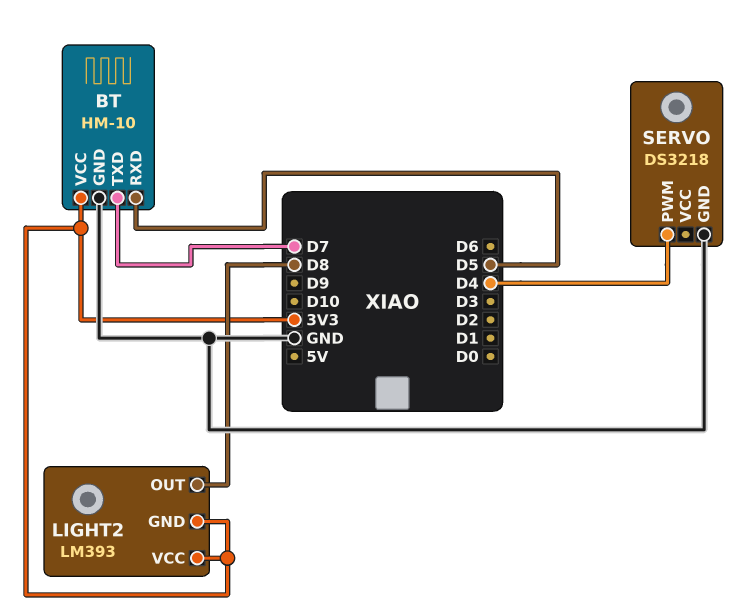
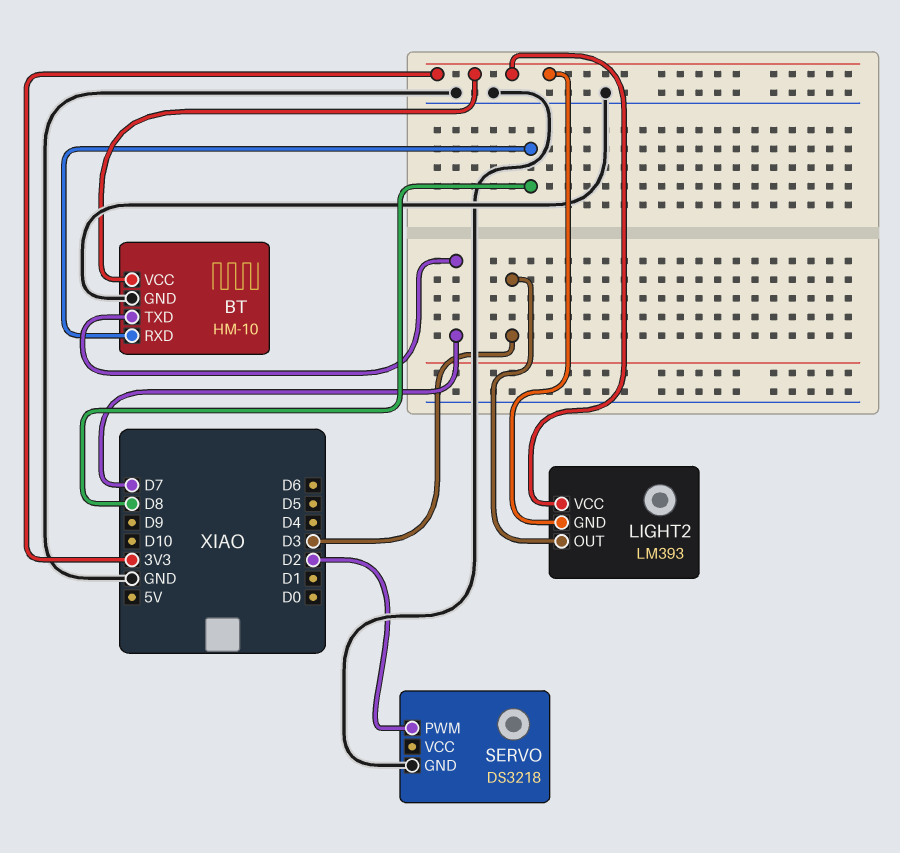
BT pin RXD: D5 -> D8
LIGHT2 pin OUT: D8 -> D3
SERVO pin PWM: D4 -> D2

